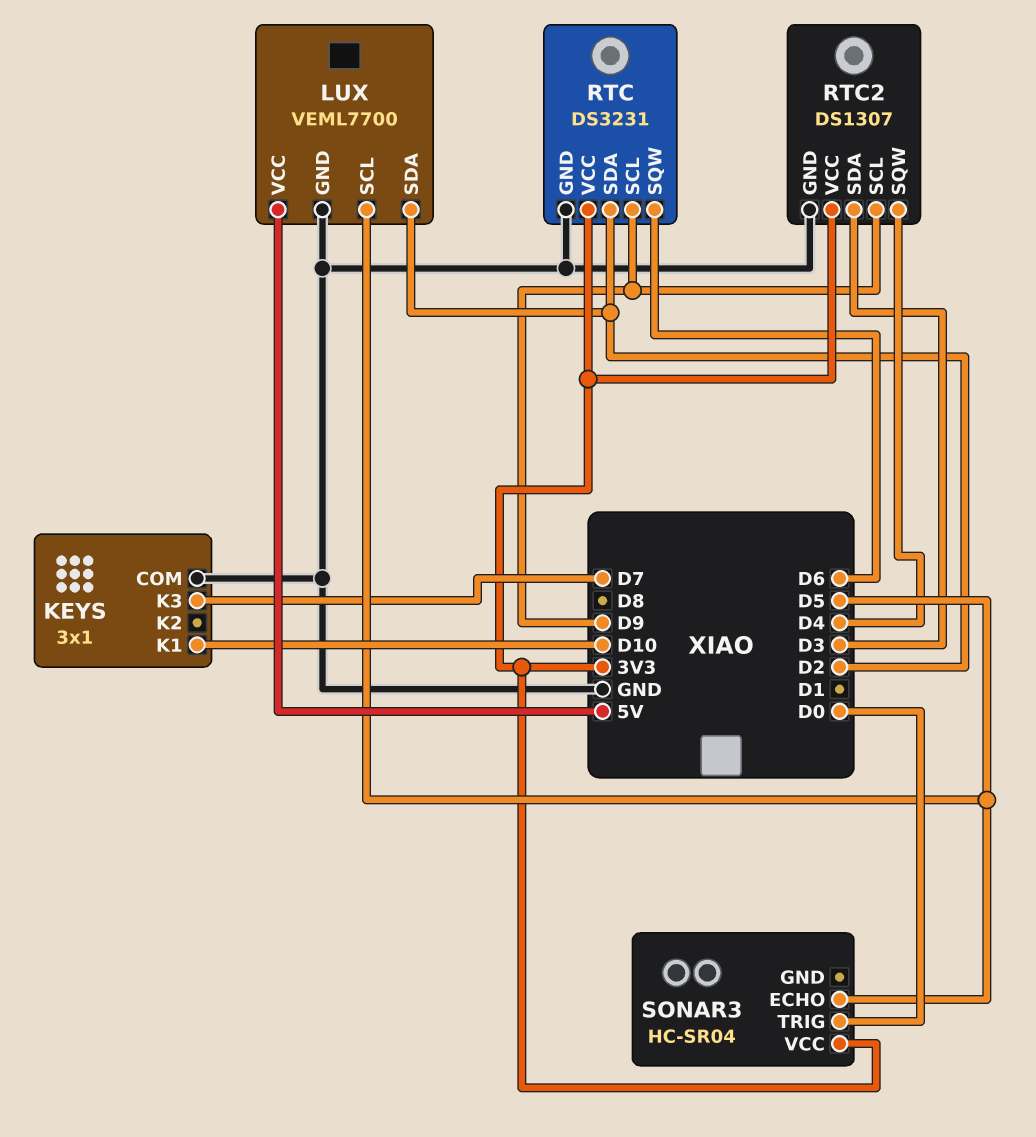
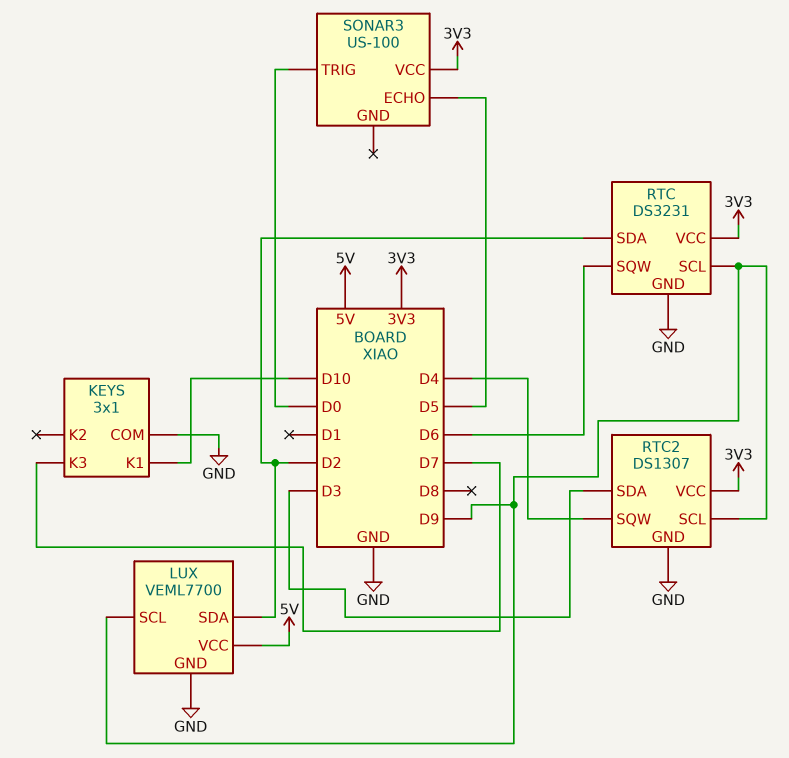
LUX pin SCL: D5 -> D9
SONAR3: HC-SR04 -> US-100

